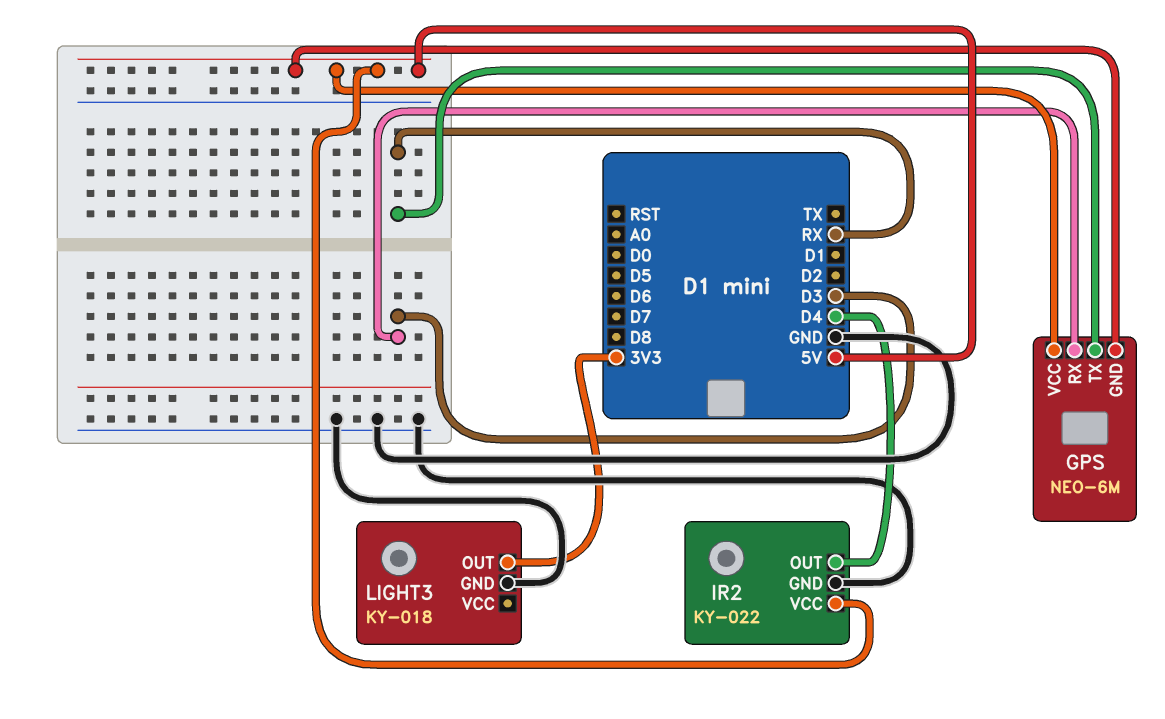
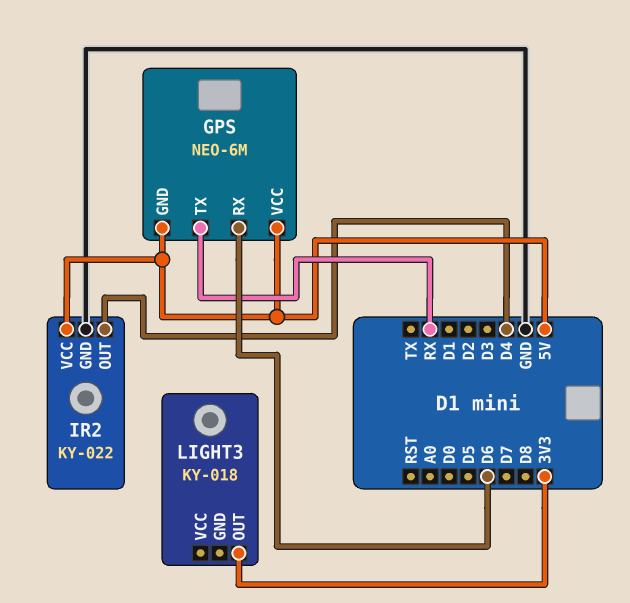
GPS pin RX: D3 -> D6
LIGHT3 pin GND: GND -> none

